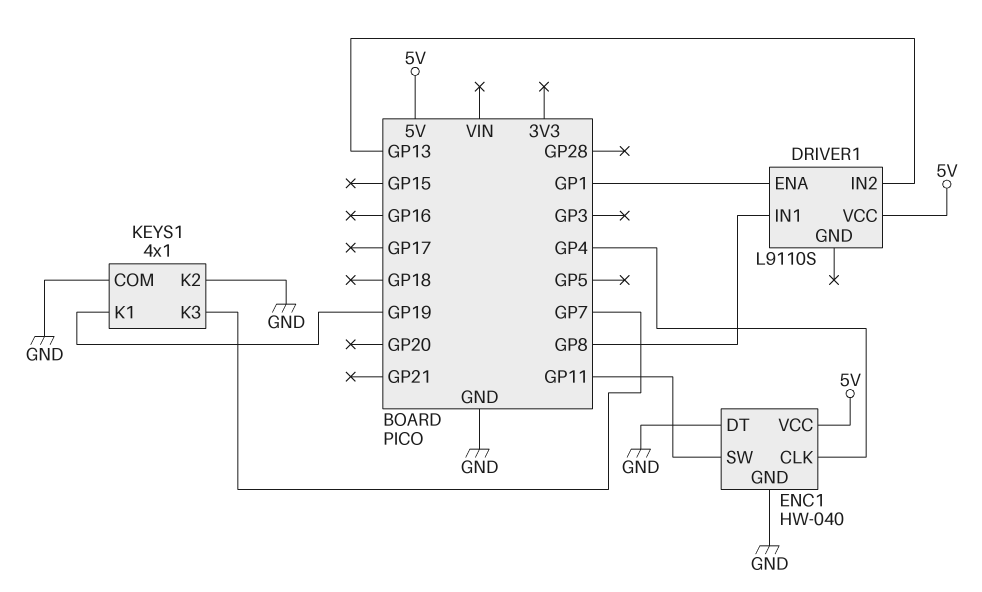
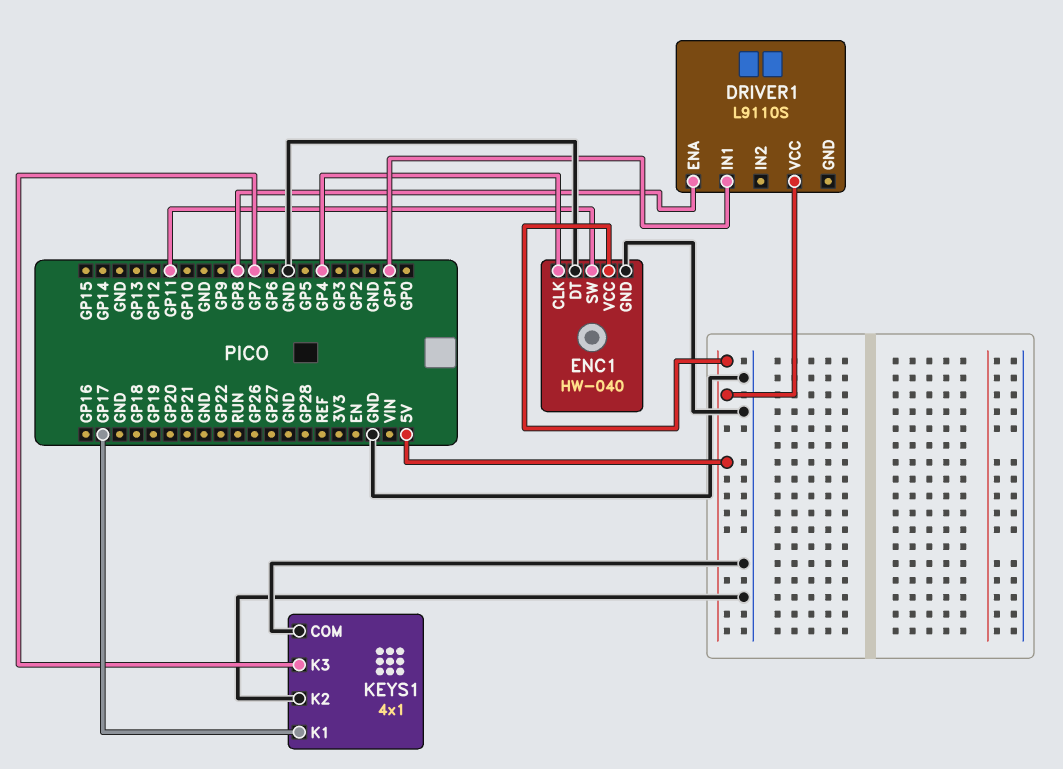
DRIVER1 pin ENA: GP1 -> GP8
DRIVER1 pin IN1: GP8 -> GP1
DRIVER1 pin IN2: GP13 -> none
KEYS1 pin K1: GP19 -> GP17

